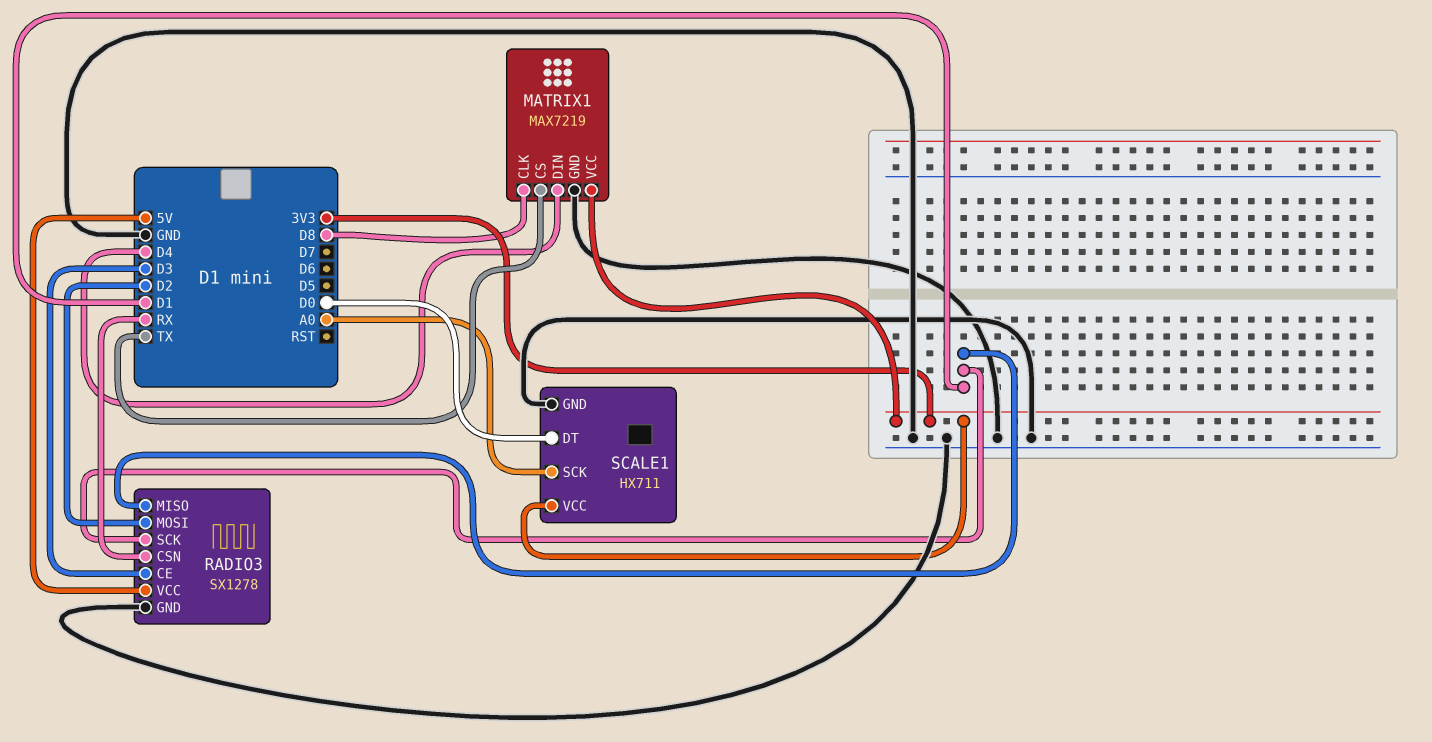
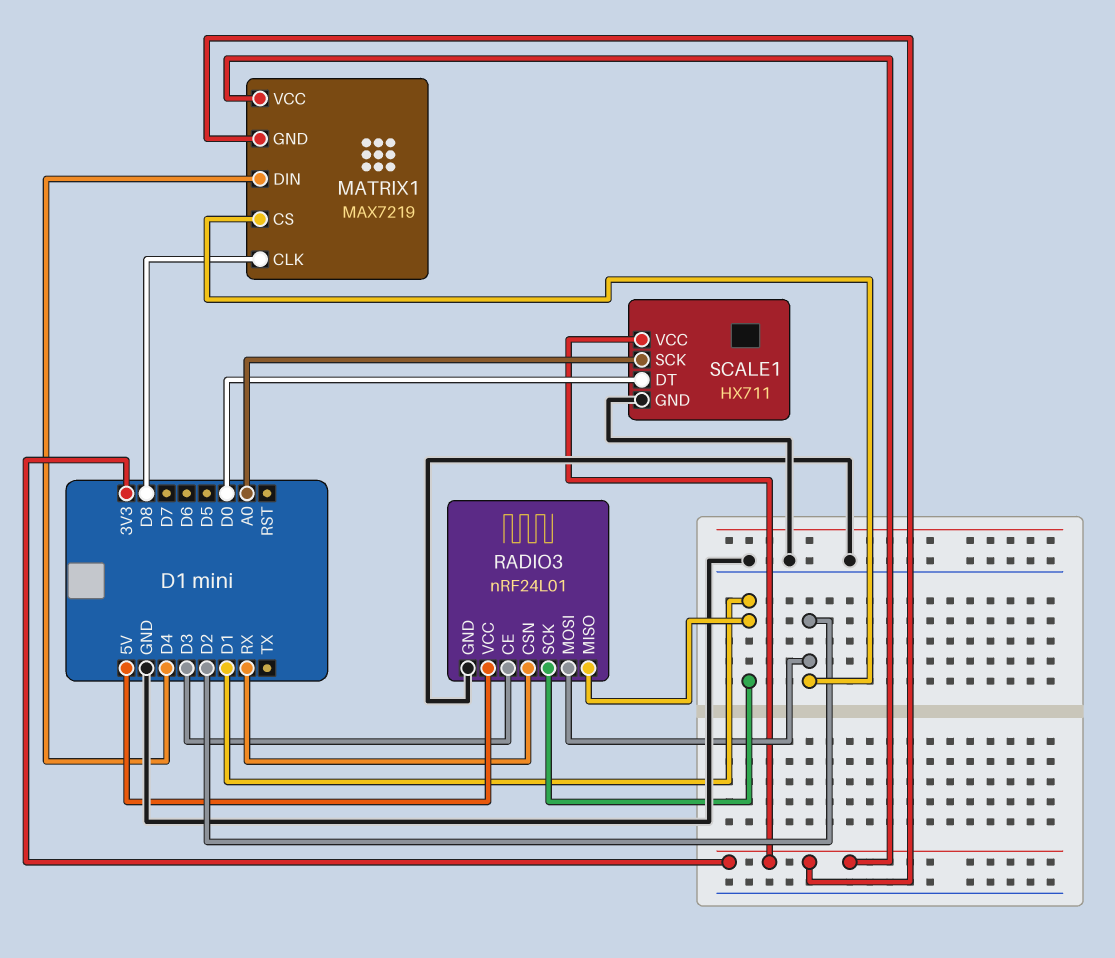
MATRIX1 pin CS: TX -> D2
MATRIX1 pin GND: GND -> 3V3
RADIO3: SX1278 -> nRF24L01

